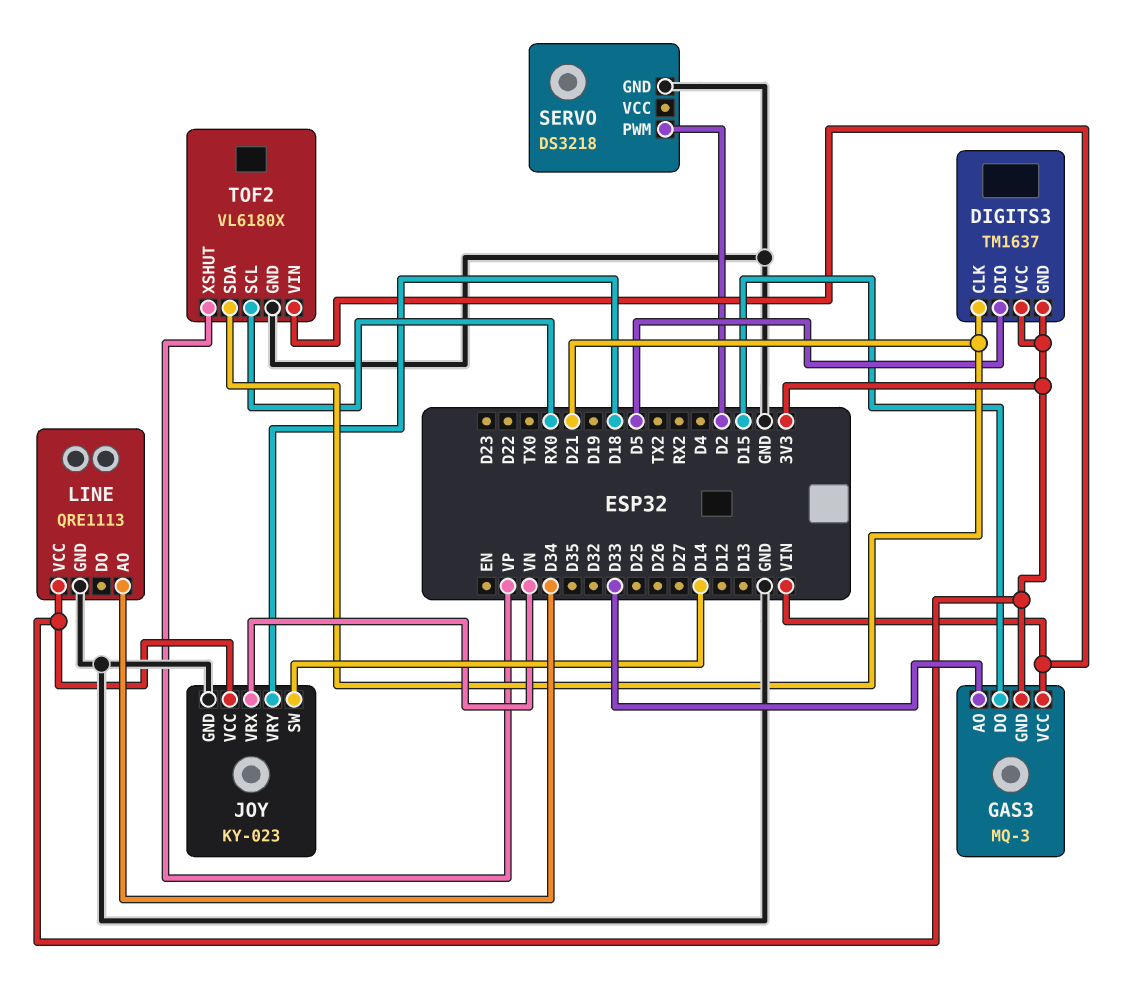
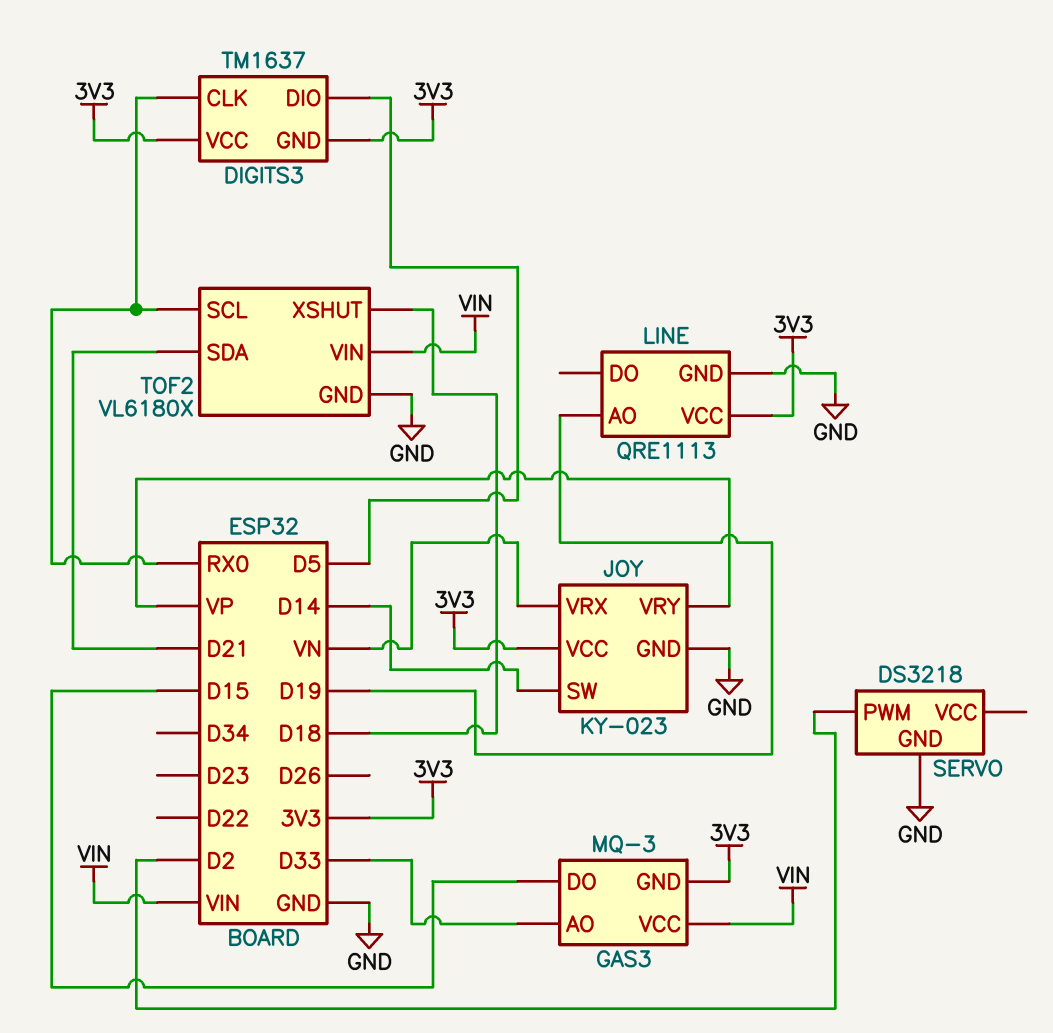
DIGITS3 pin CLK: D21 -> RX0
JOY pin VRY: D18 -> VP
LINE pin AO: D34 -> D19
TOF2 pin XSHUT: VP -> D18

